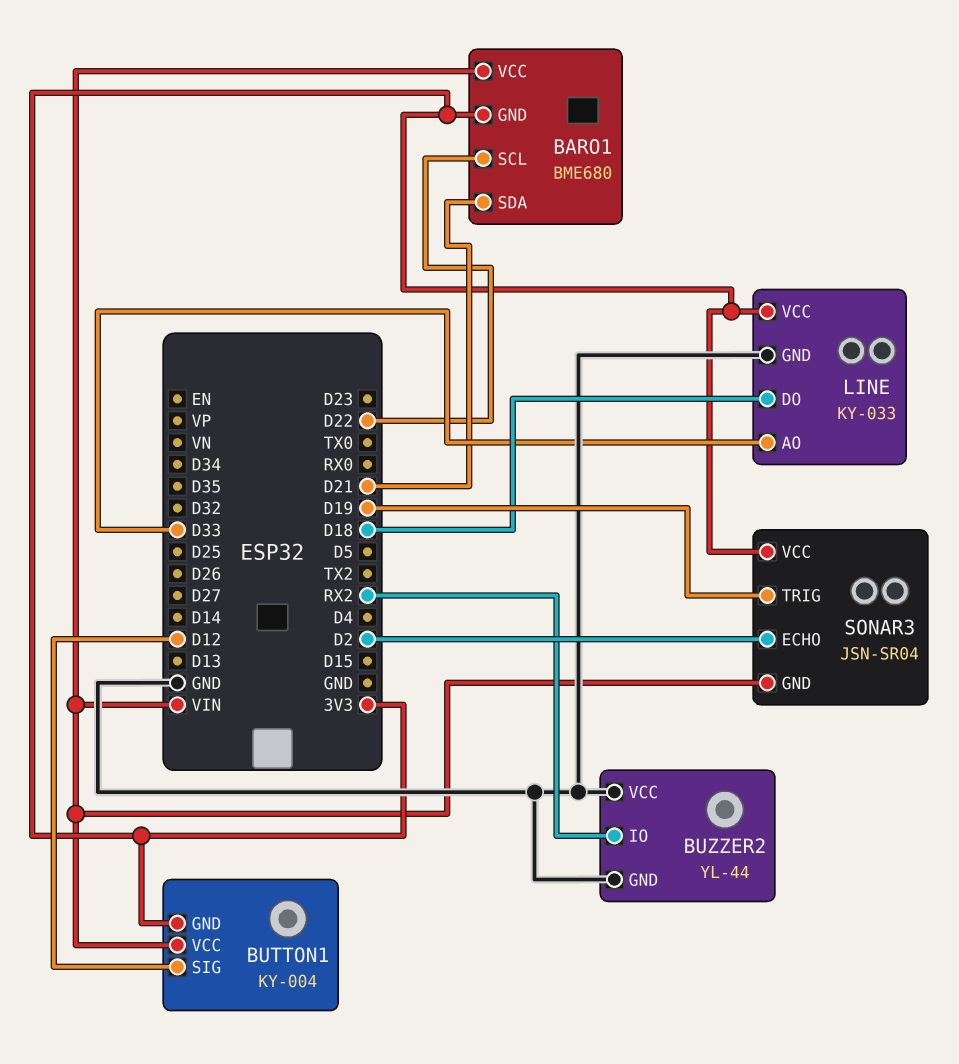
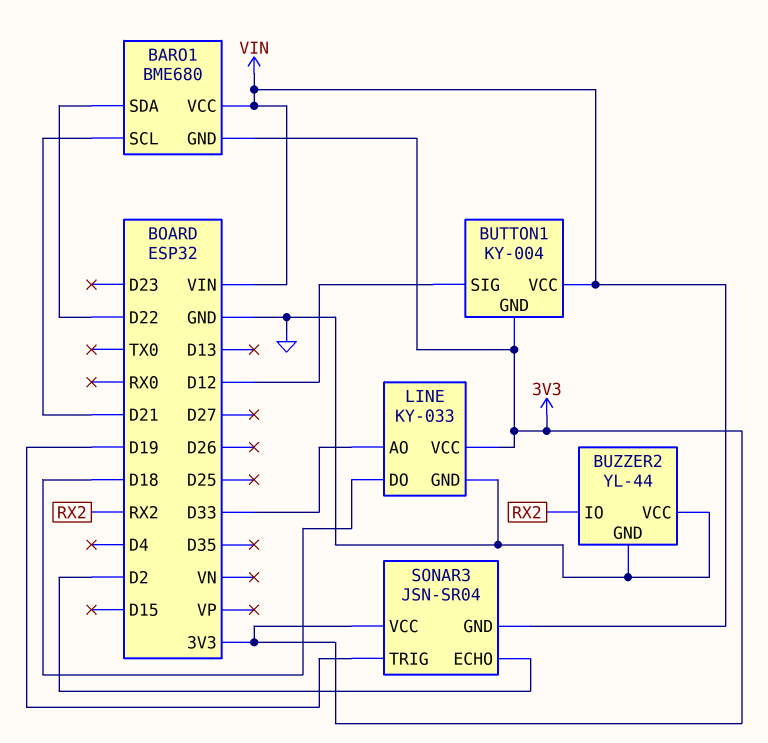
BARO1 pin SCL: D22 -> D21
BARO1 pin SDA: D21 -> D22

